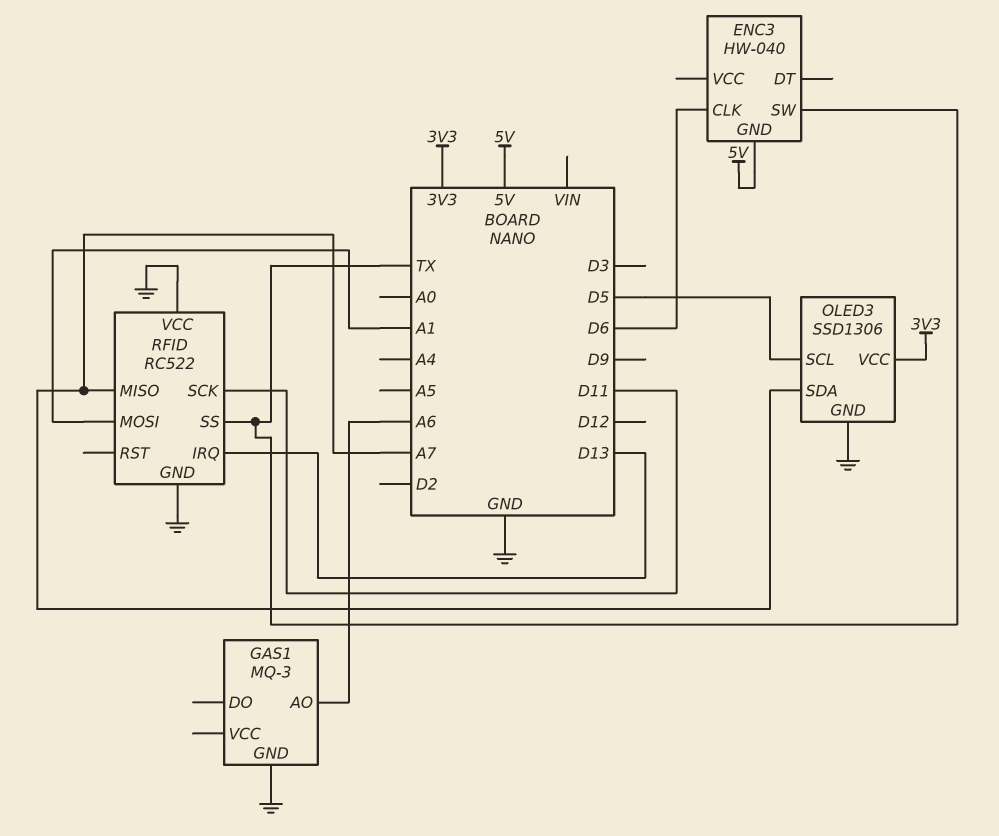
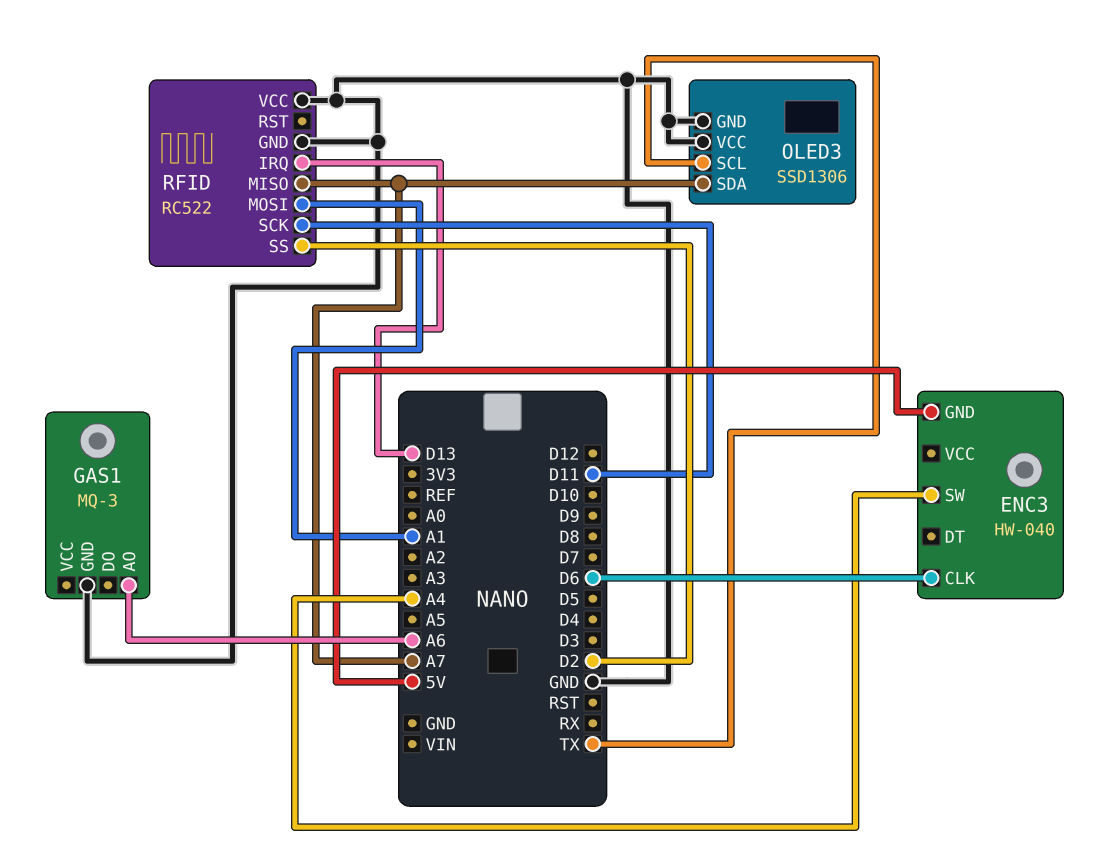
ENC3 pin SW: TX -> A4
OLED3 pin SCL: D5 -> TX
OLED3 pin VCC: 3V3 -> GND
RFID pin SS: TX -> D2

